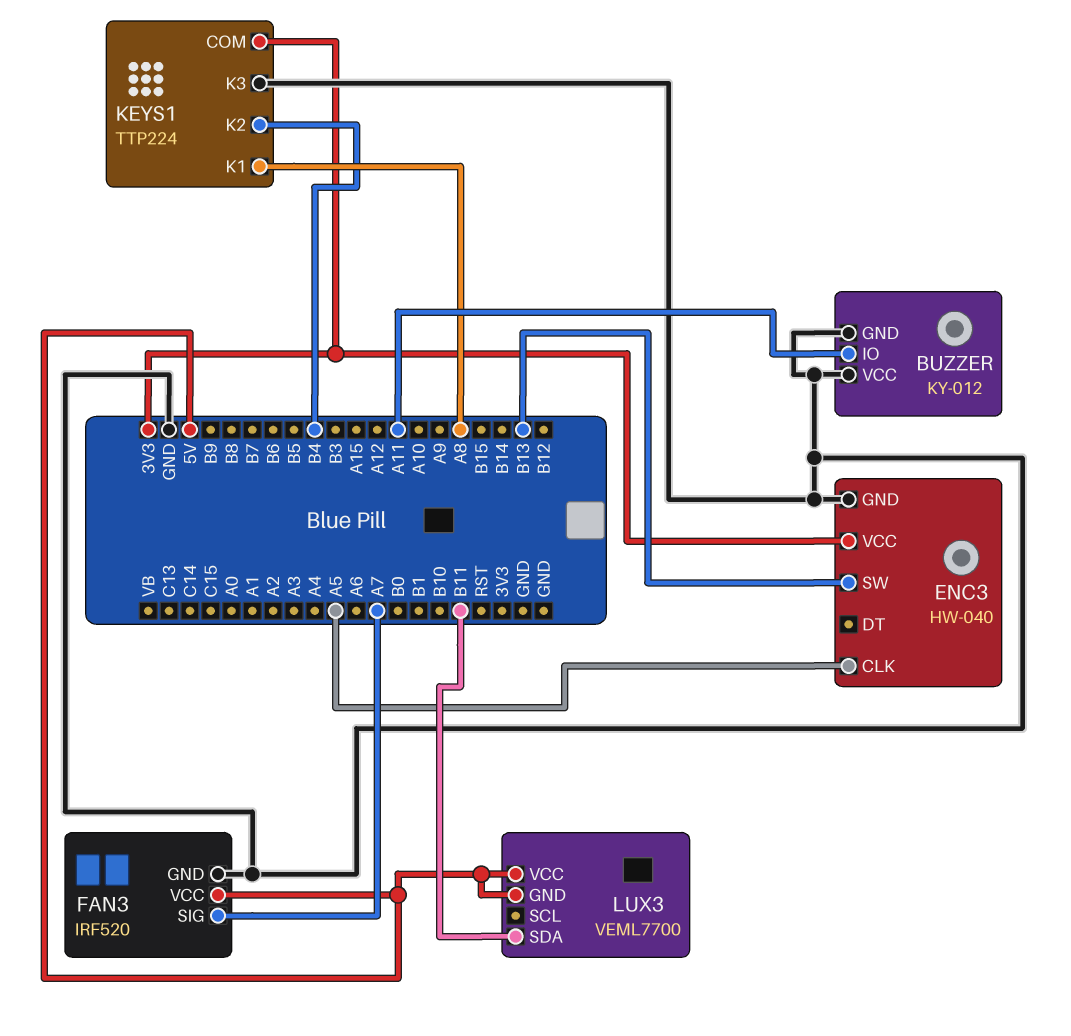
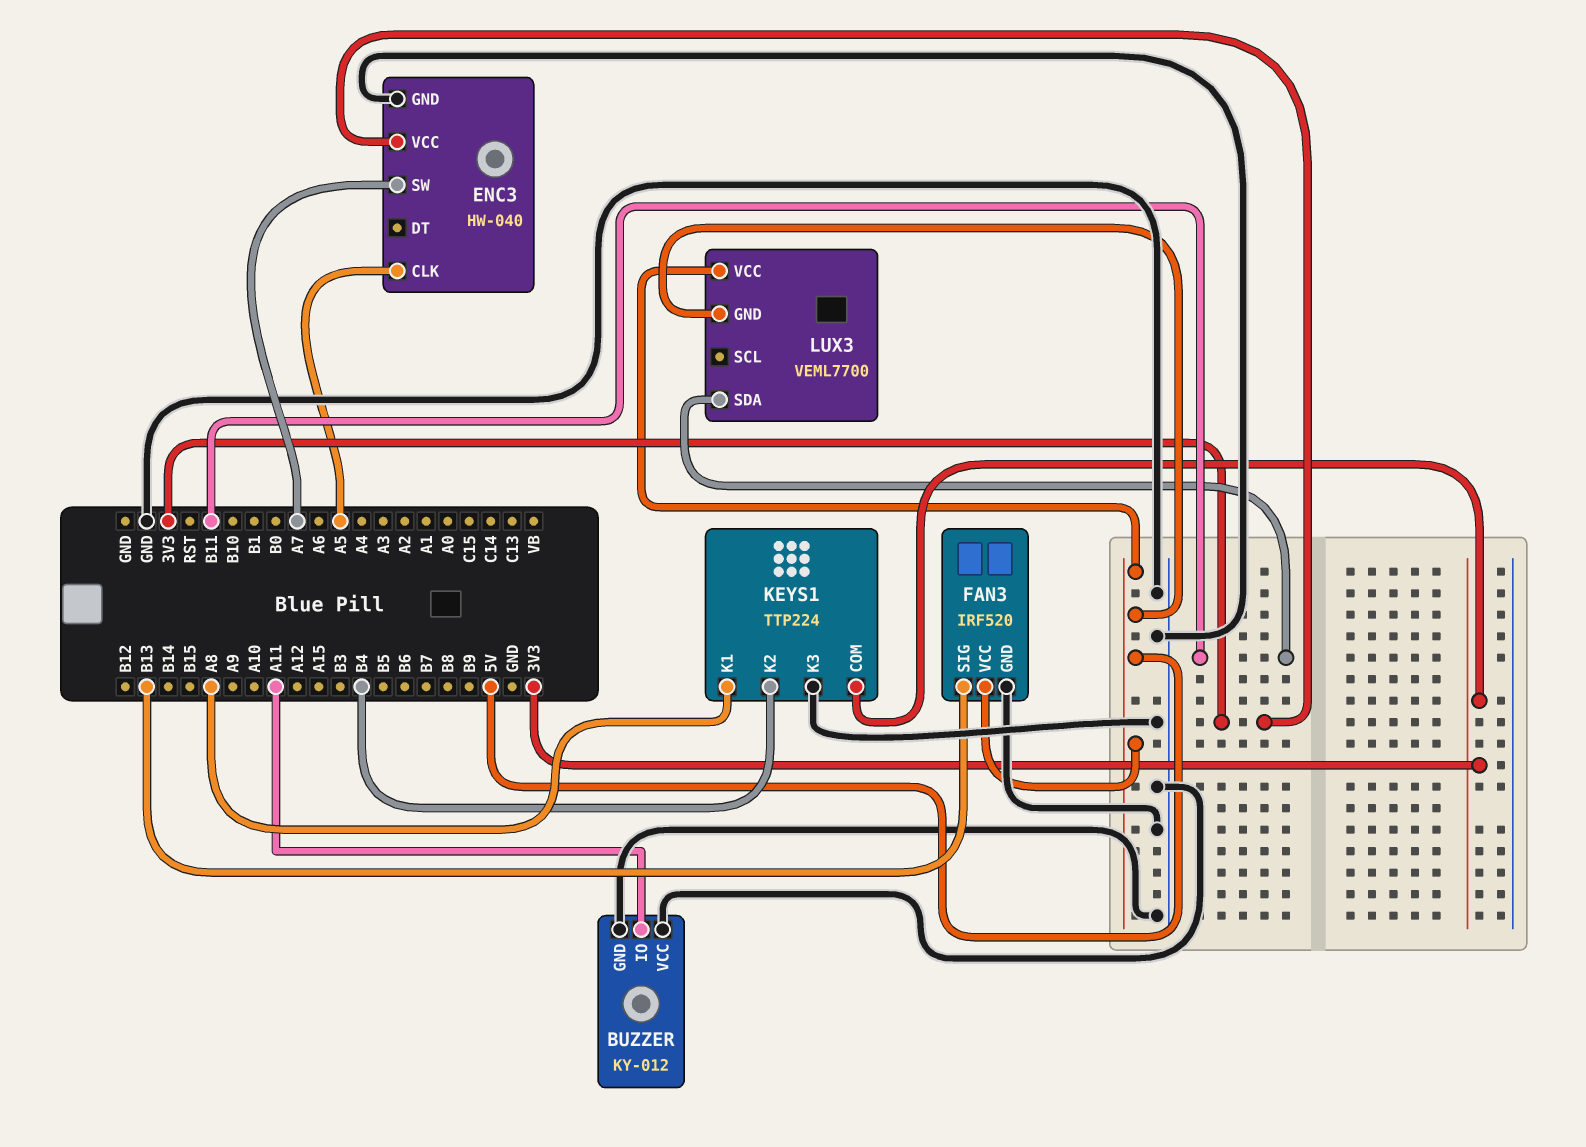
ENC3 pin SW: B13 -> A7
FAN3 pin SIG: A7 -> B13

